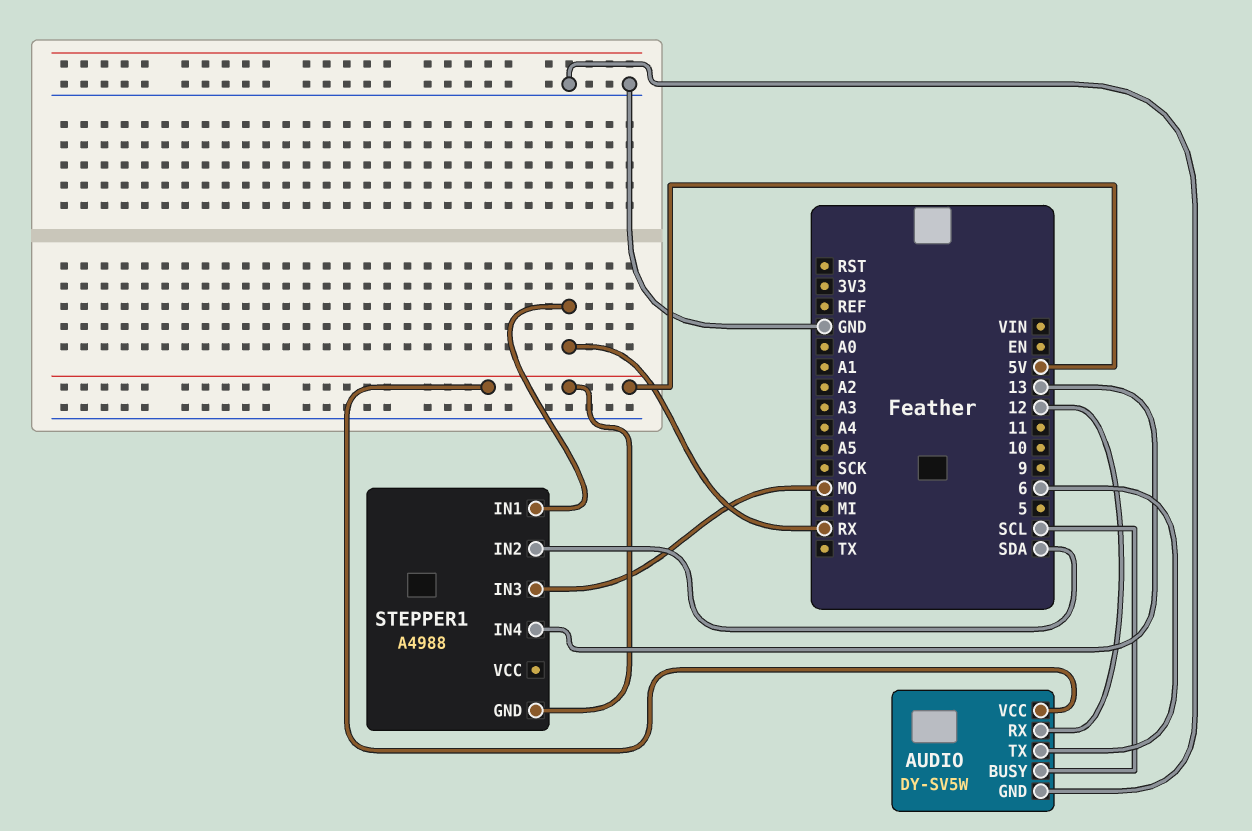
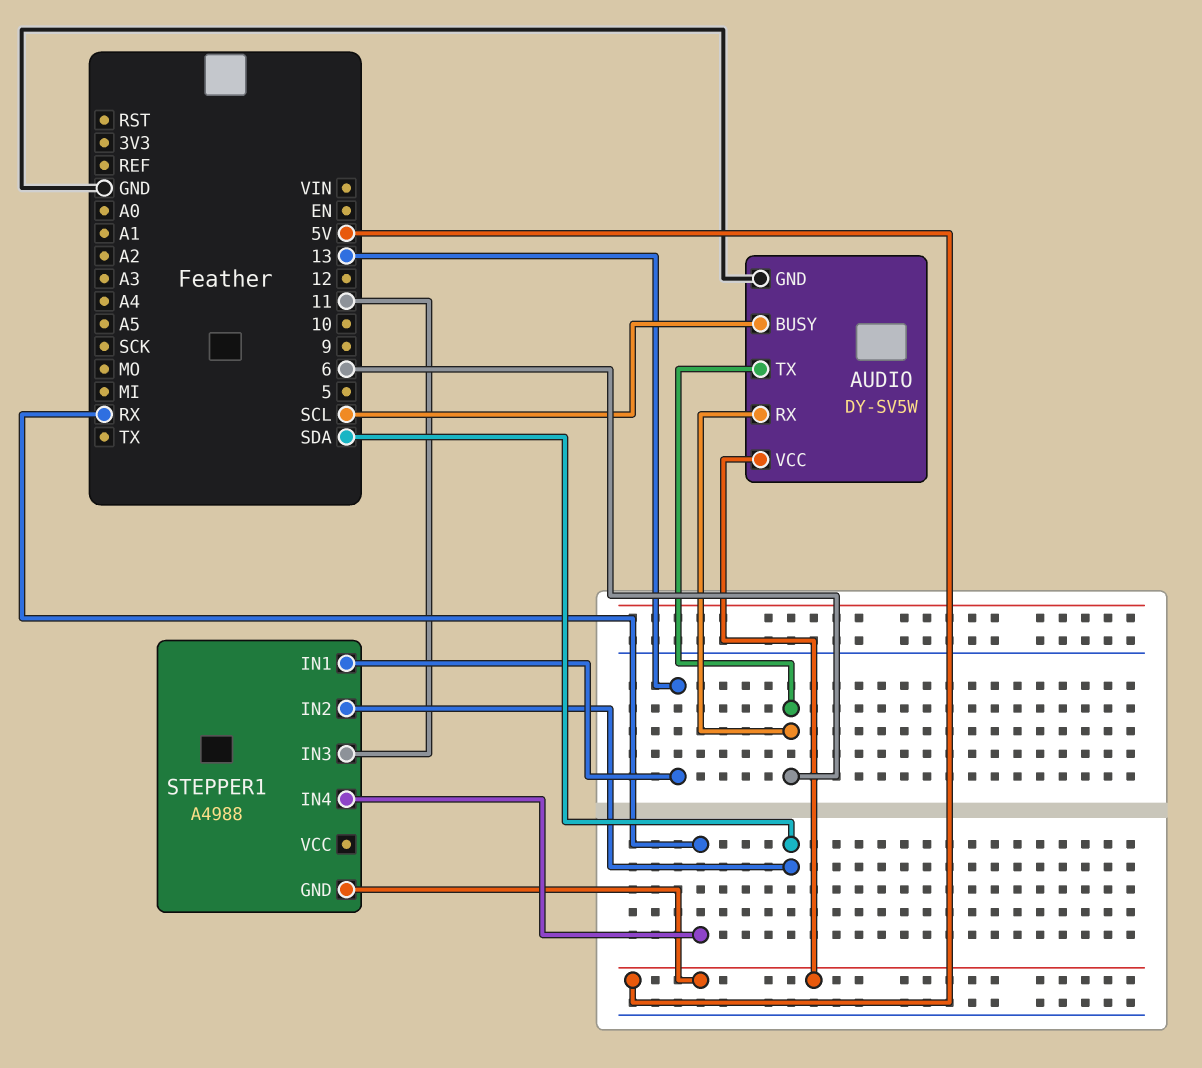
AUDIO pin RX: 12 -> 6
STEPPER1 pin IN1: RX -> 13
STEPPER1 pin IN3: MO -> 11
STEPPER1 pin IN4: 13 -> RX

